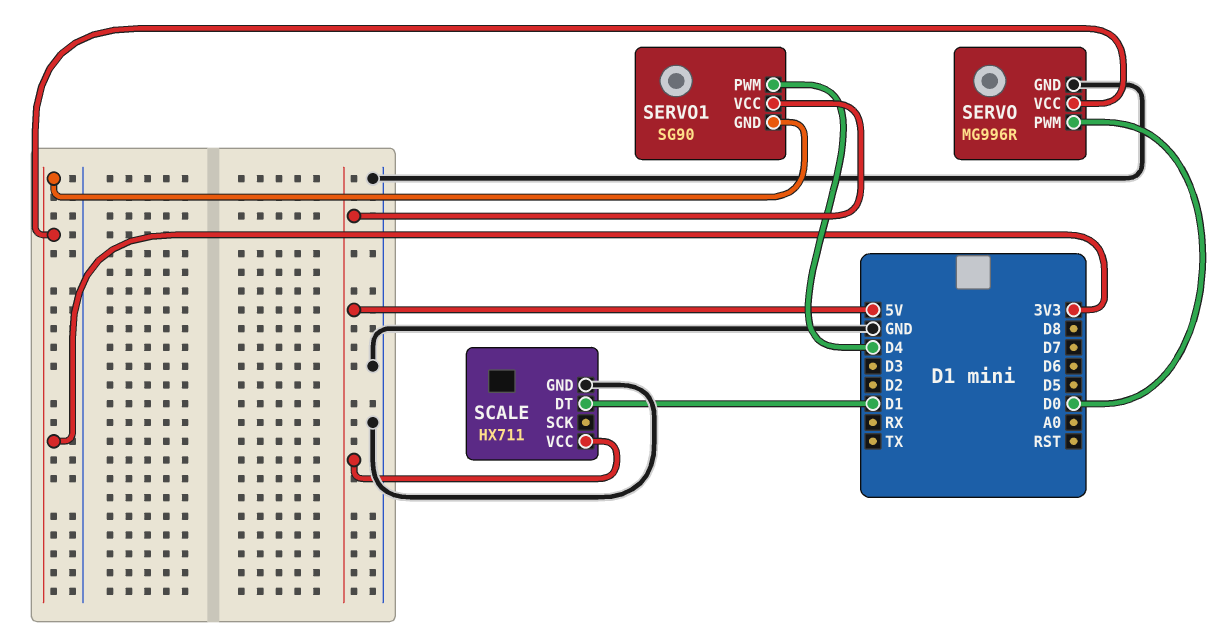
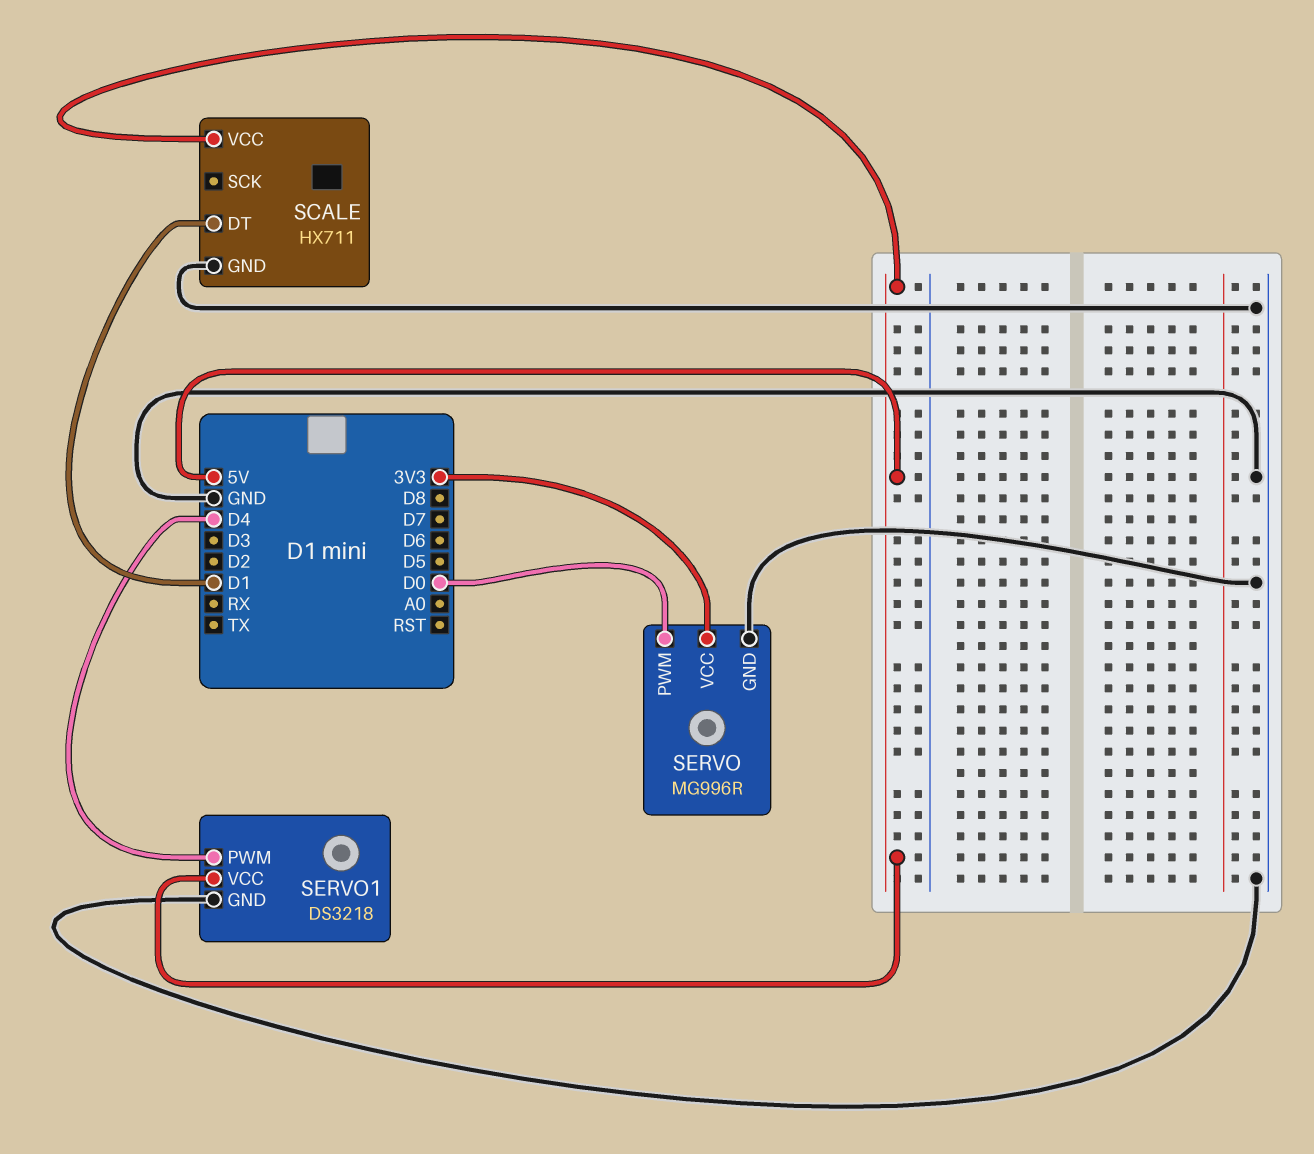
SERVO1: SG90 -> DS3218
SERVO1 pin GND: 3V3 -> GND

